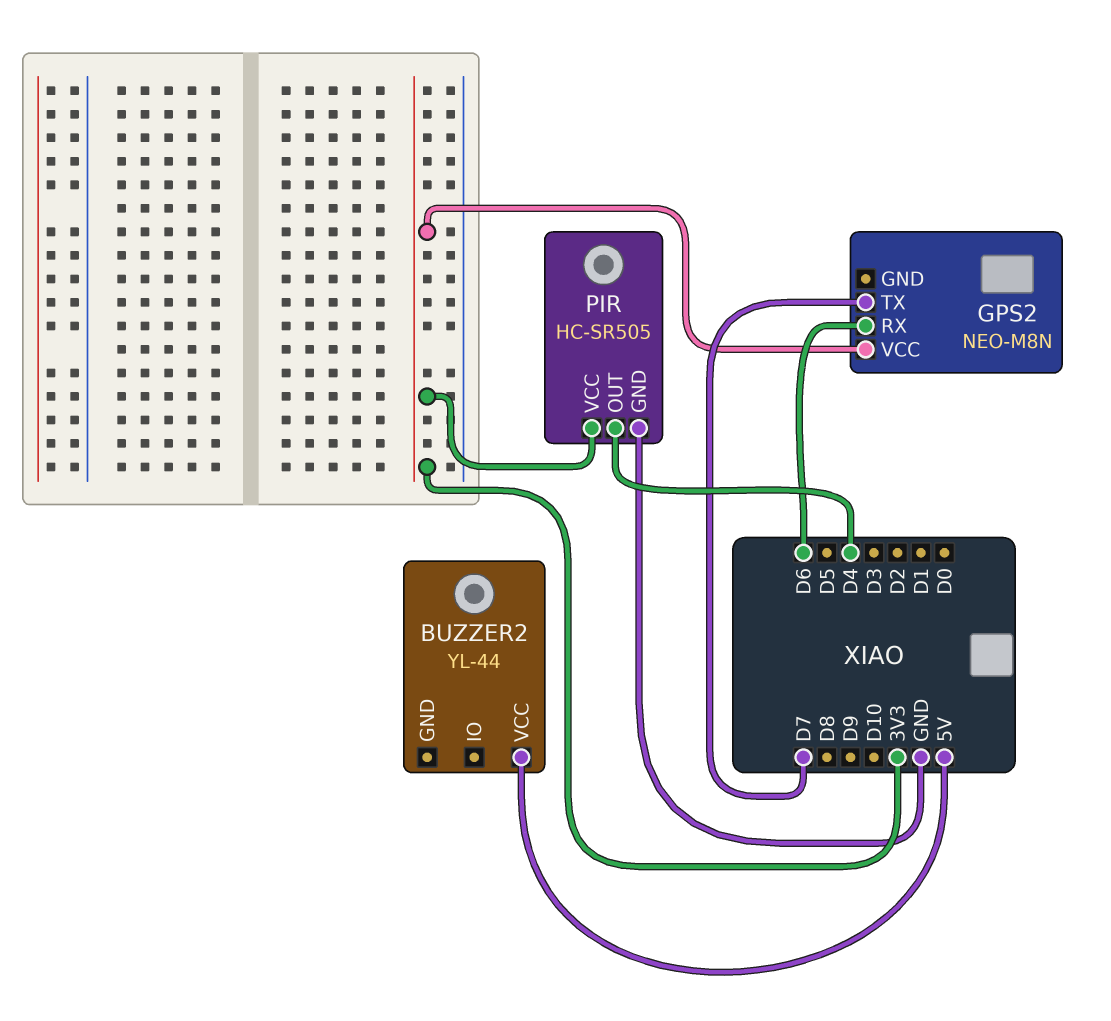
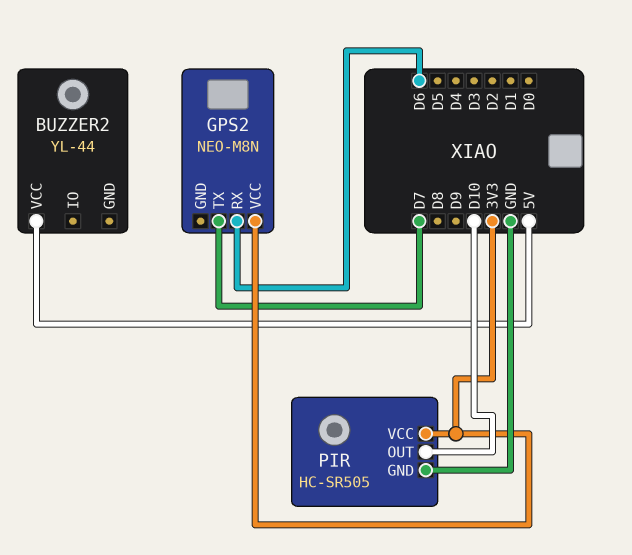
PIR pin OUT: D4 -> D10

